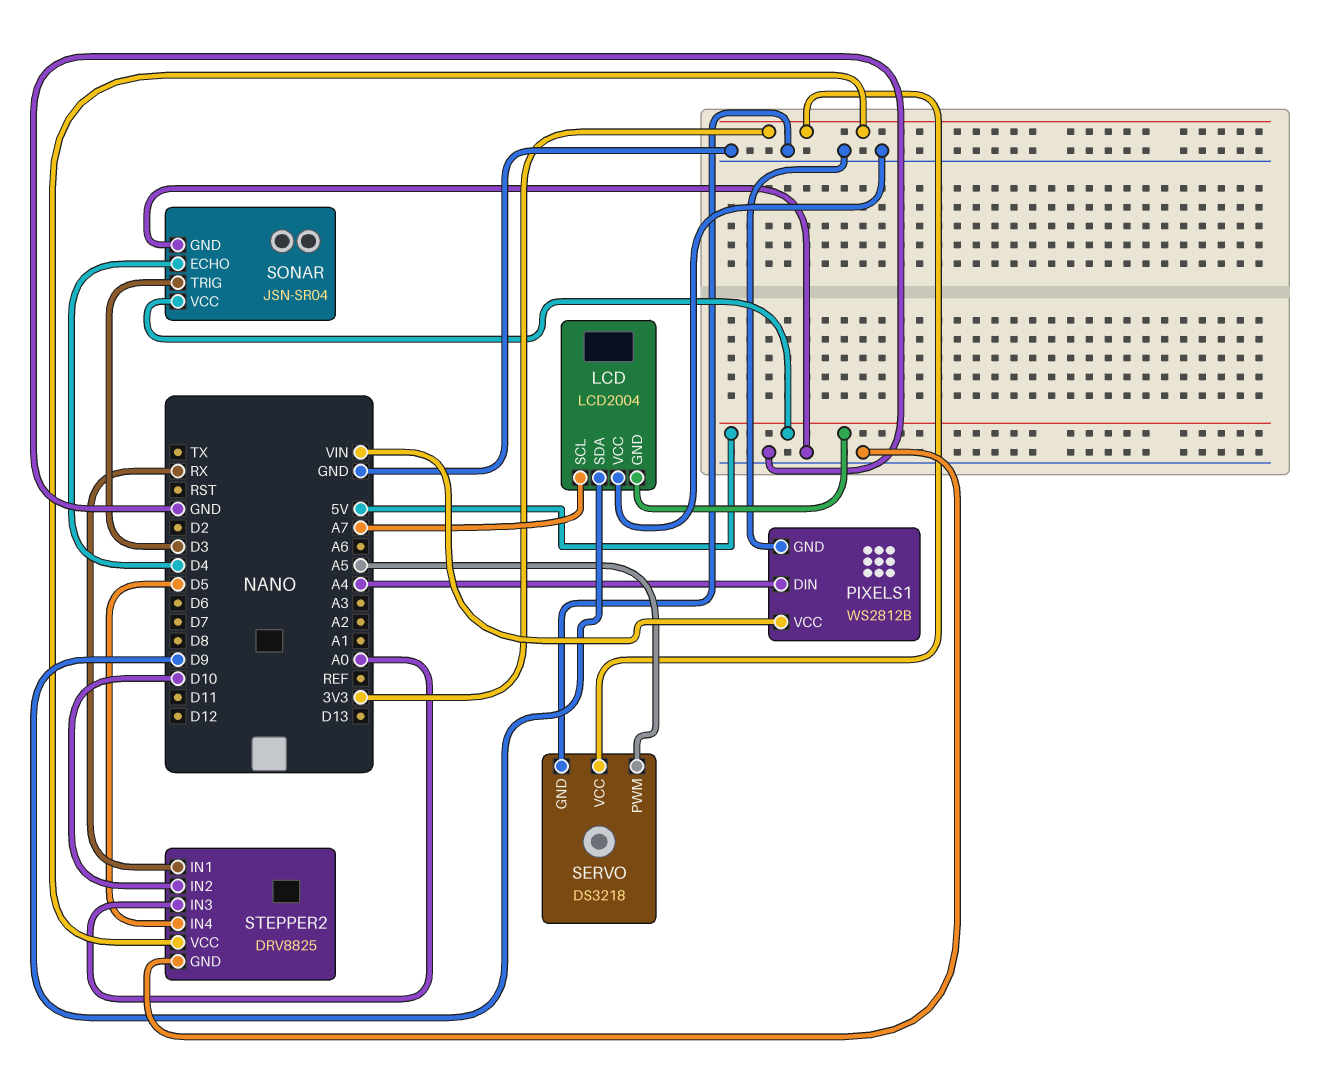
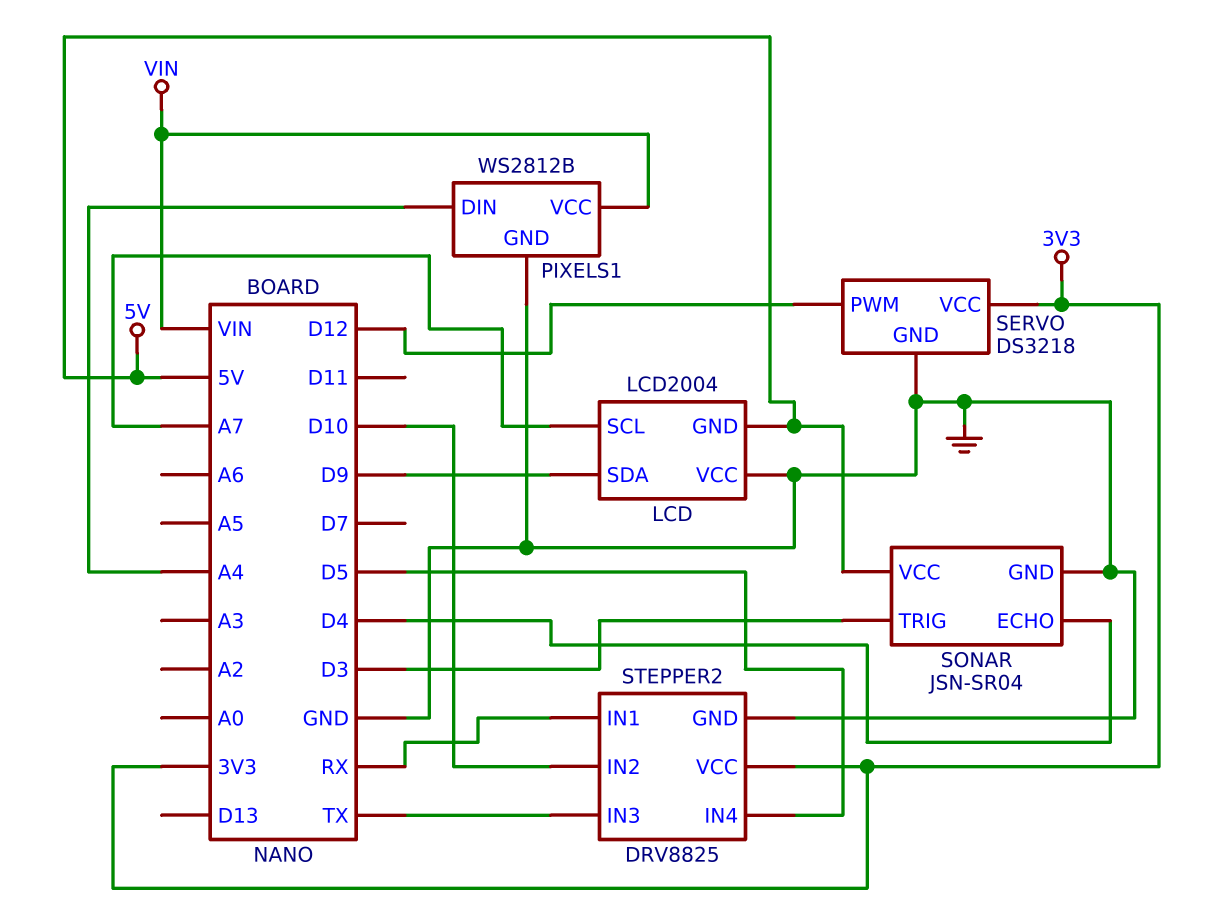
SERVO pin PWM: A5 -> D12
STEPPER2 pin IN3: A0 -> TX

